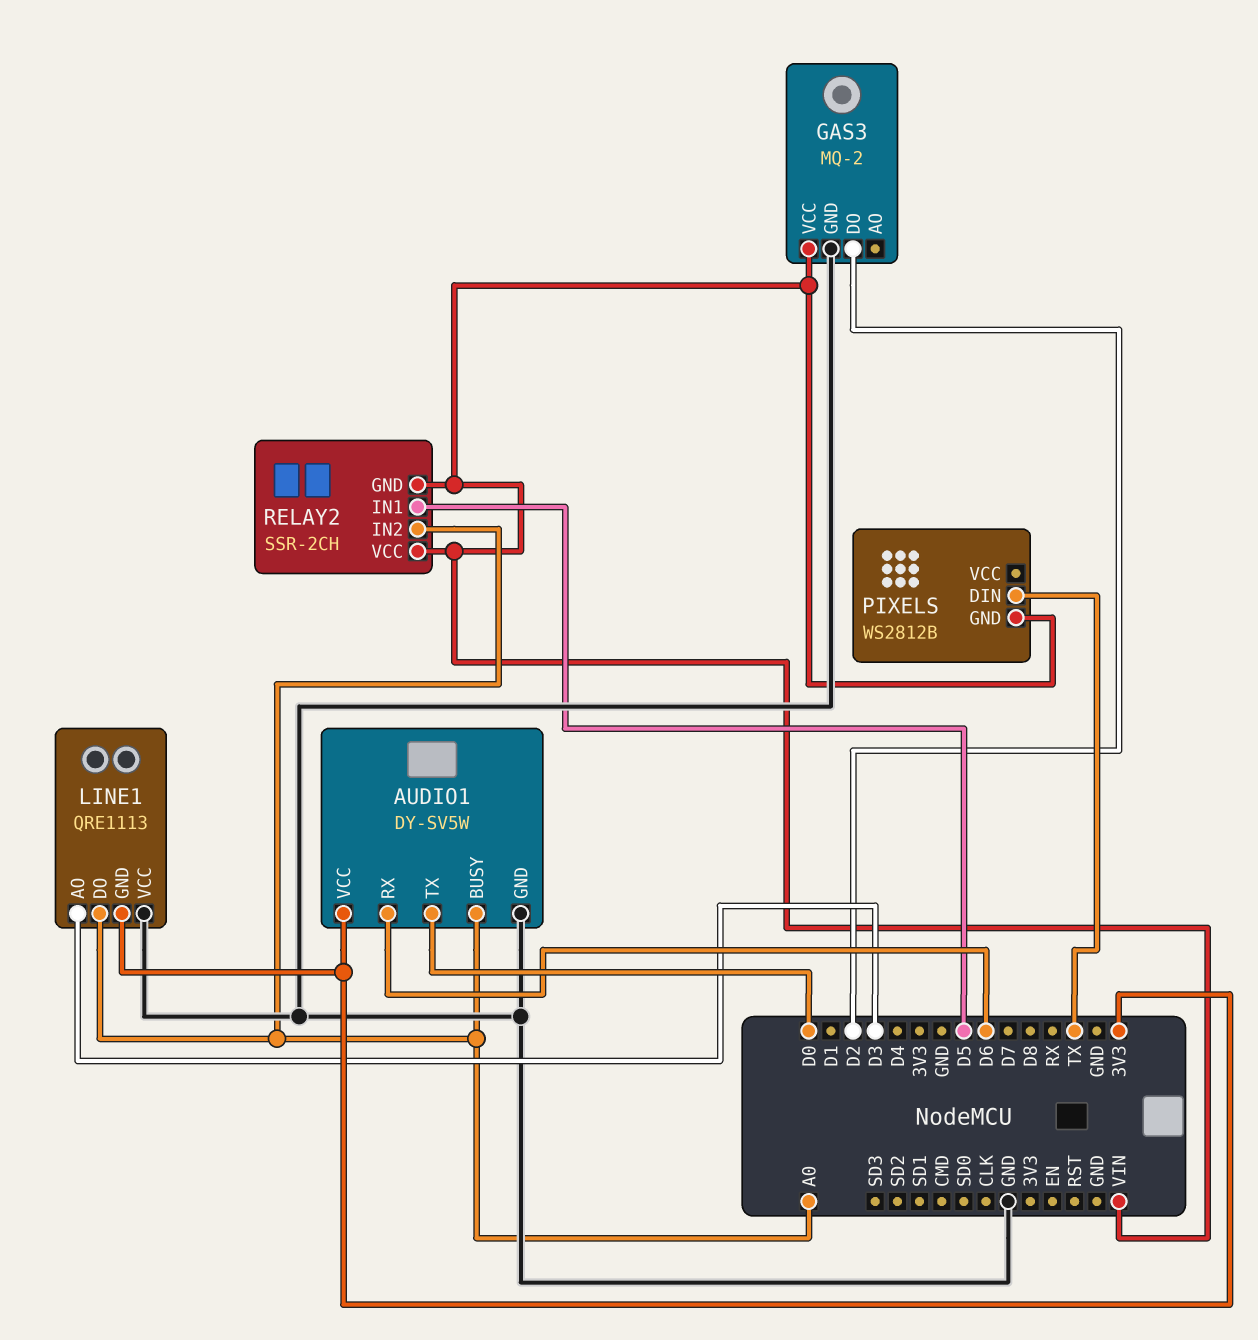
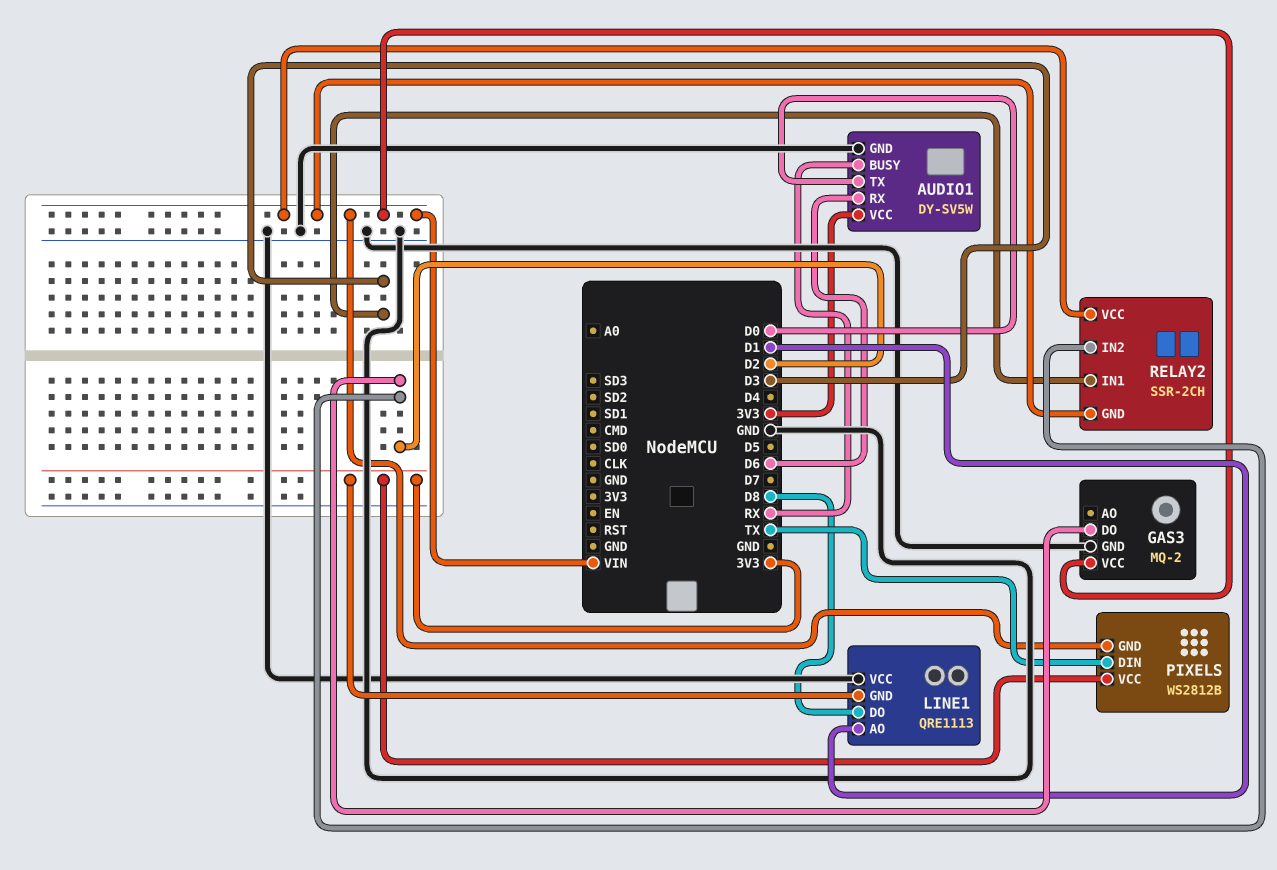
AUDIO1 pin BUSY: A0 -> RX
LINE1 pin AO: D3 -> D1
LINE1 pin DO: A0 -> D8
PIXELS pin VCC: none -> 3V3
RELAY2 pin IN1: D5 -> D3
RELAY2 pin IN2: A0 -> D2

